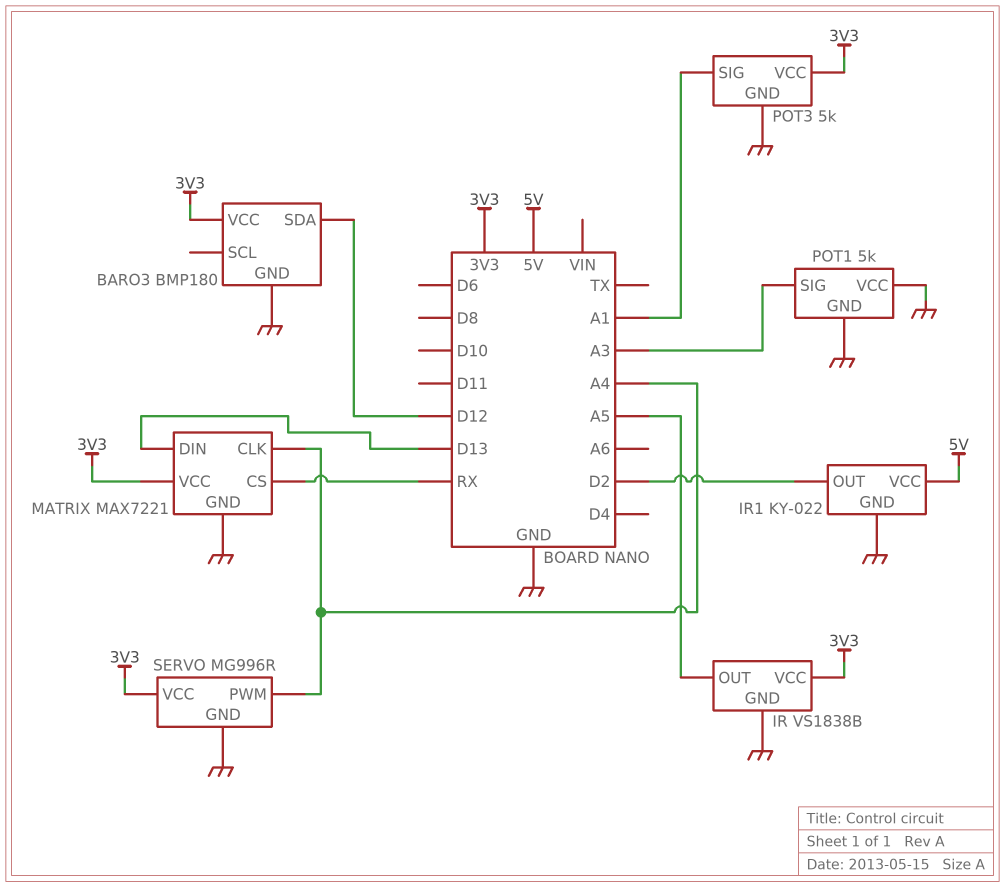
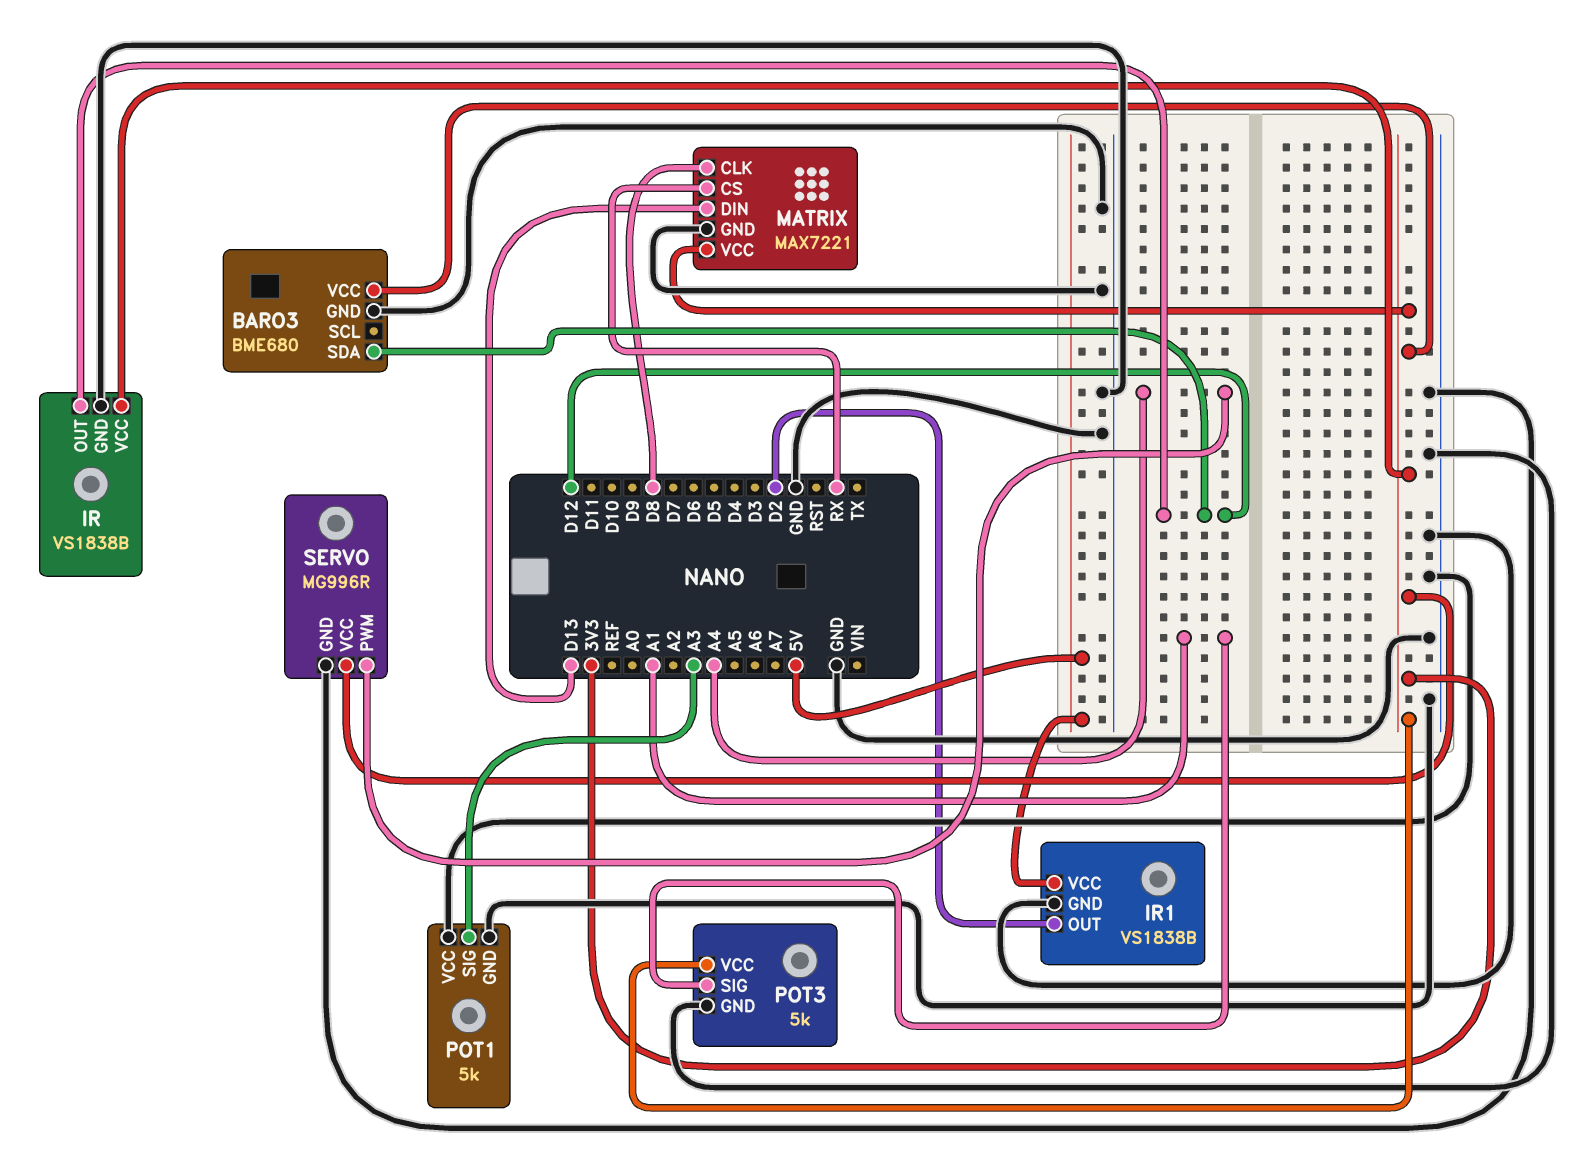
BARO3: BMP180 -> BME680
IR pin OUT: A5 -> D12
IR1: KY-022 -> VS1838B
MATRIX pin CLK: A4 -> D8

